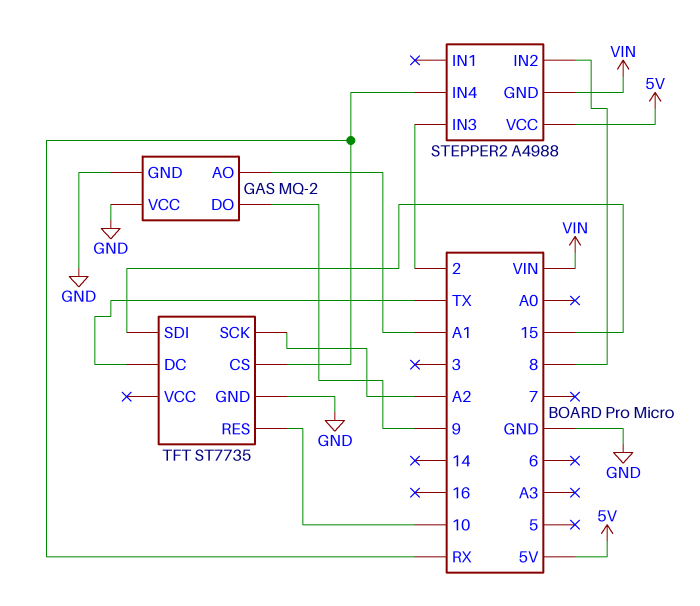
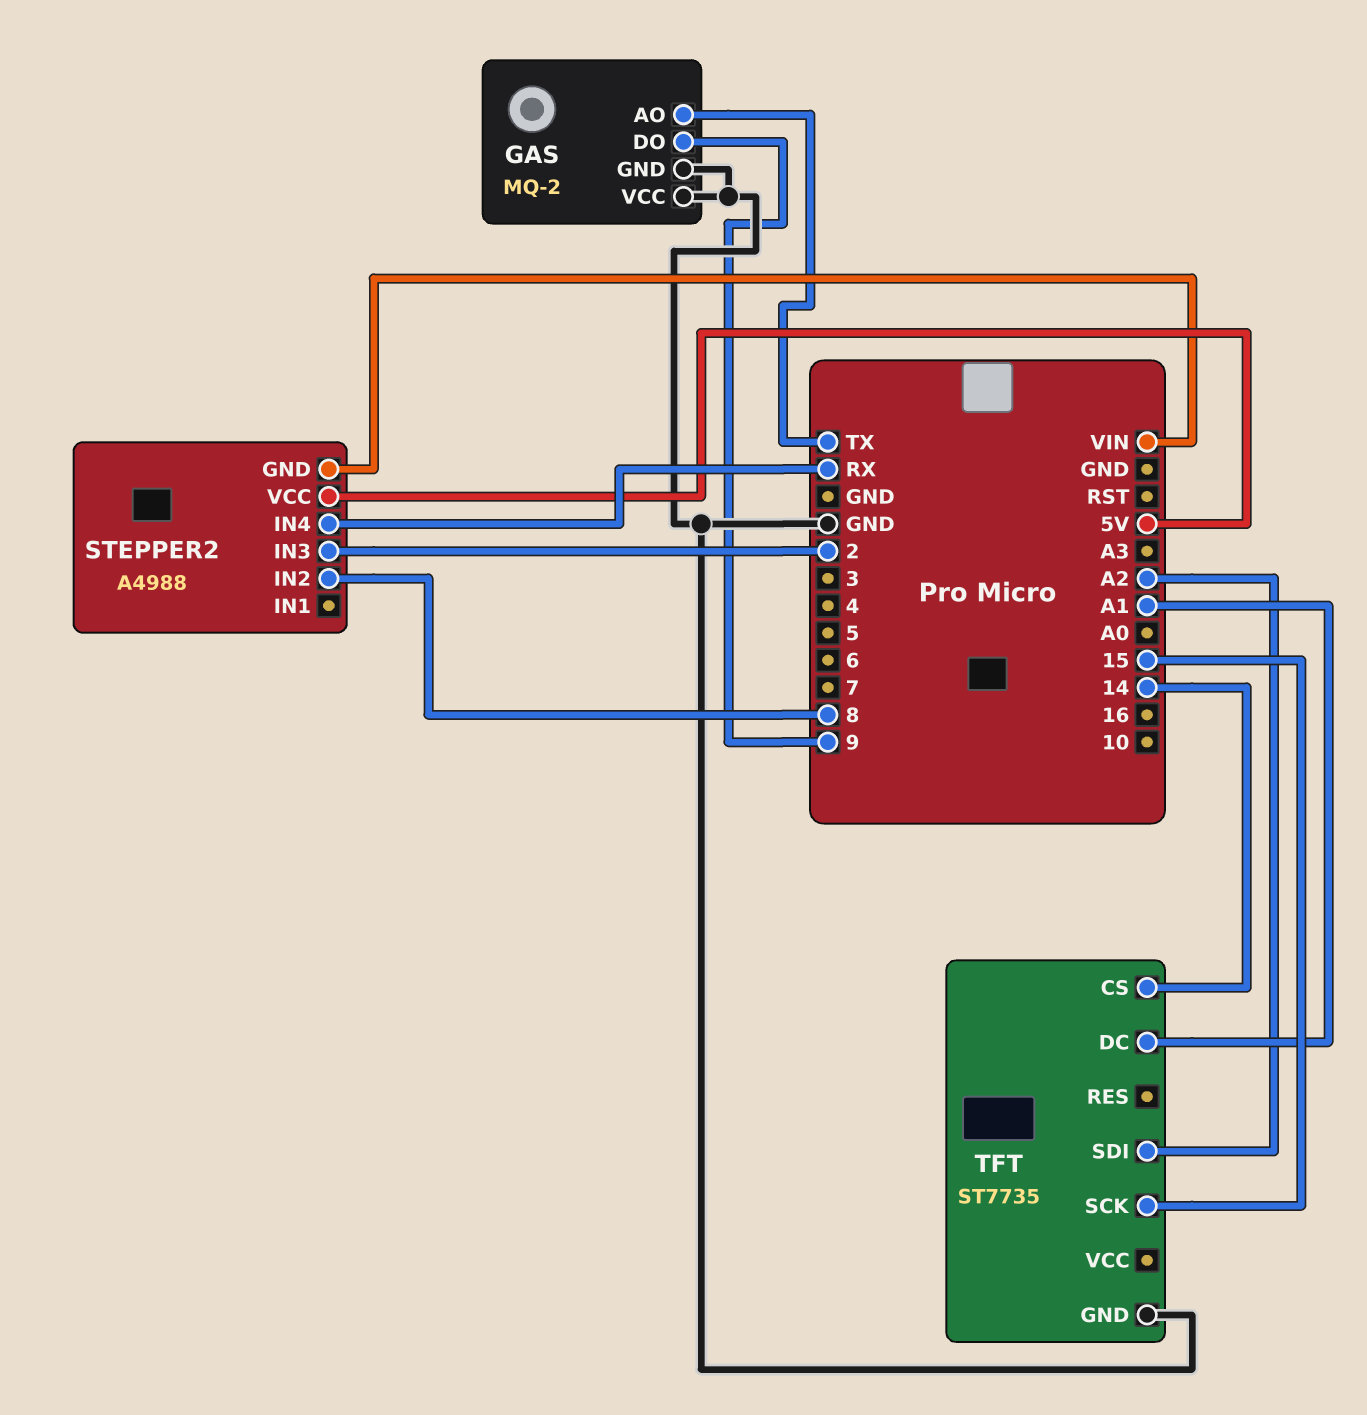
GAS pin AO: A1 -> TX
TFT pin CS: RX -> 14
TFT pin DC: TX -> A1
TFT pin RES: 10 -> none
TFT pin SCK: A2 -> 15
TFT pin SDI: 15 -> A2

